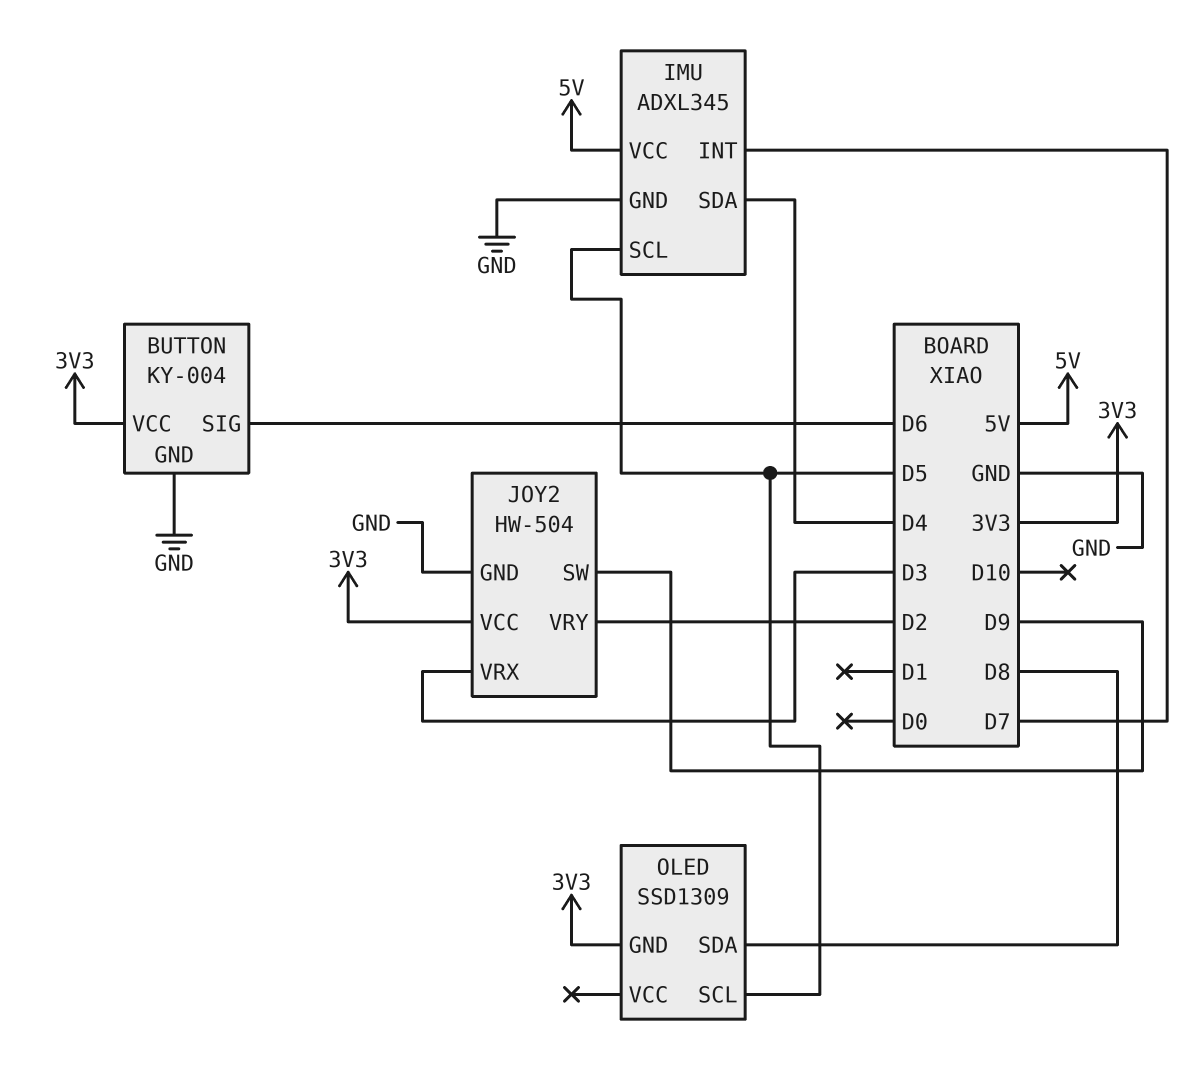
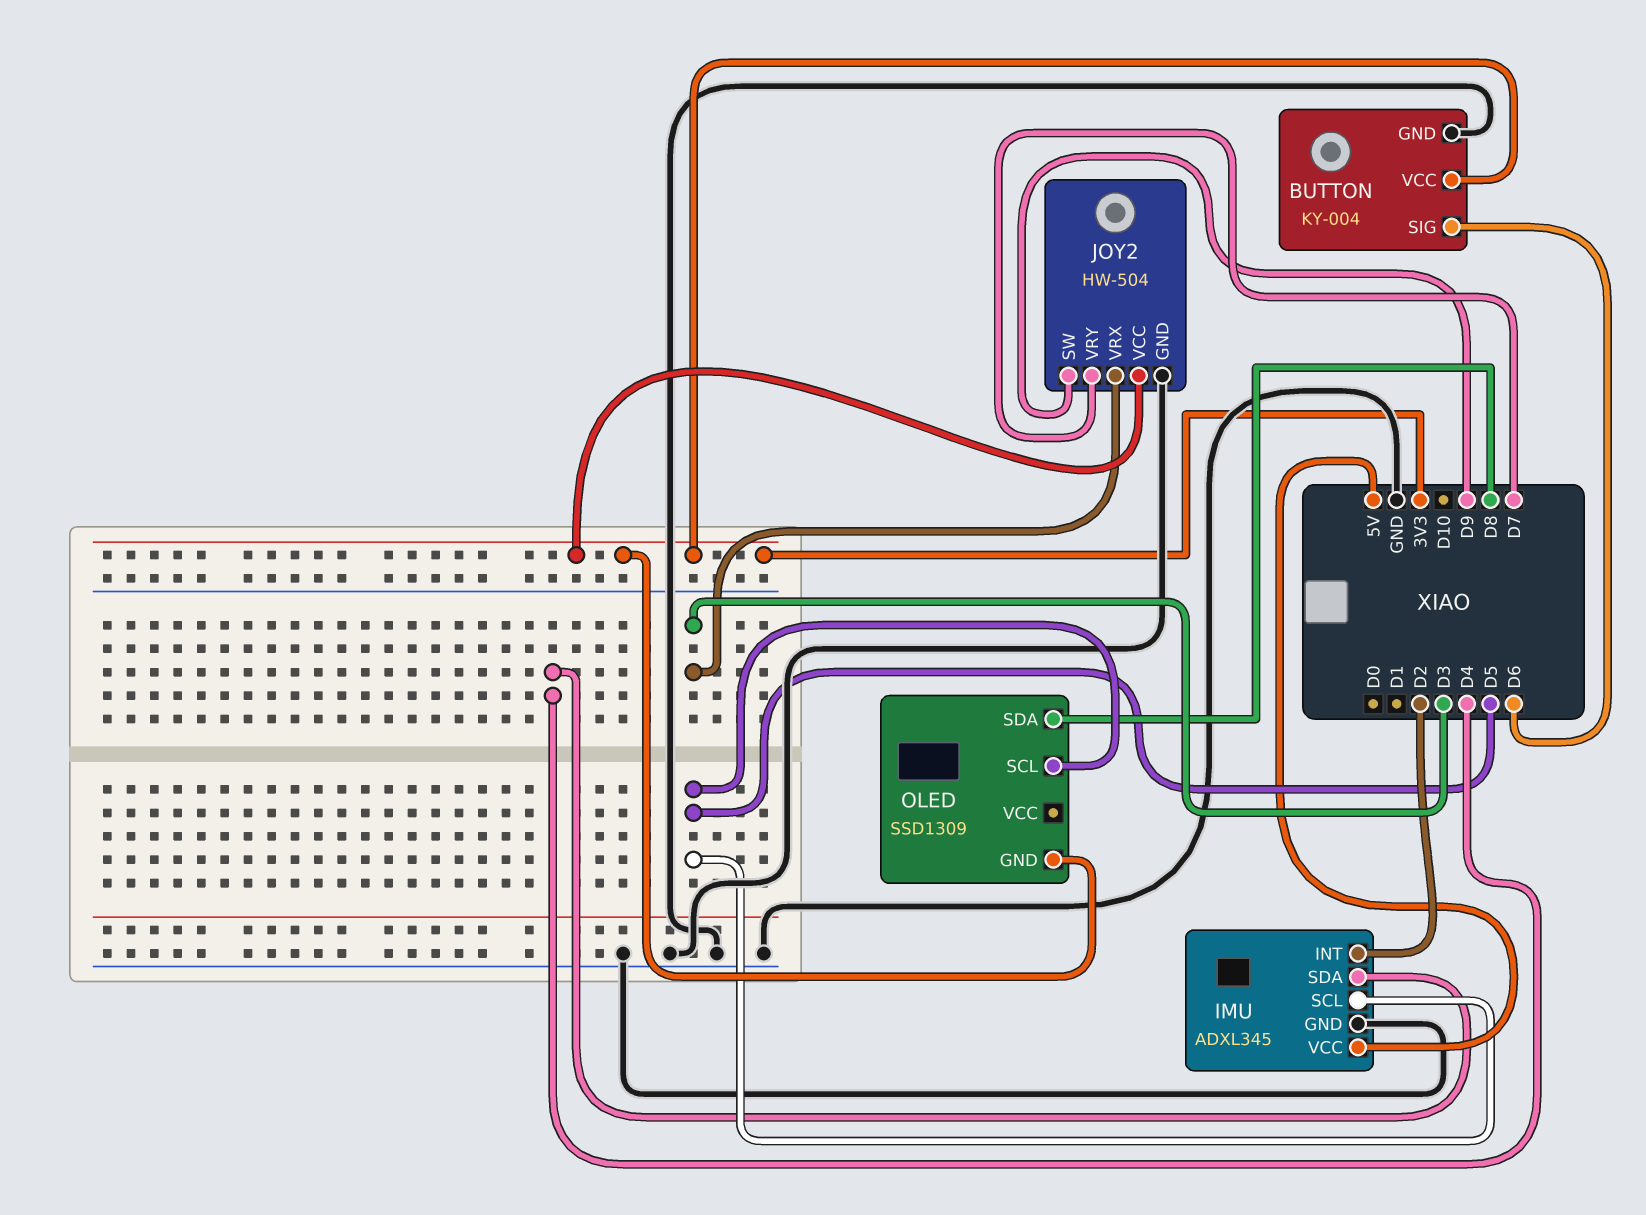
IMU pin INT: D7 -> D2
JOY2 pin VRY: D2 -> D7

